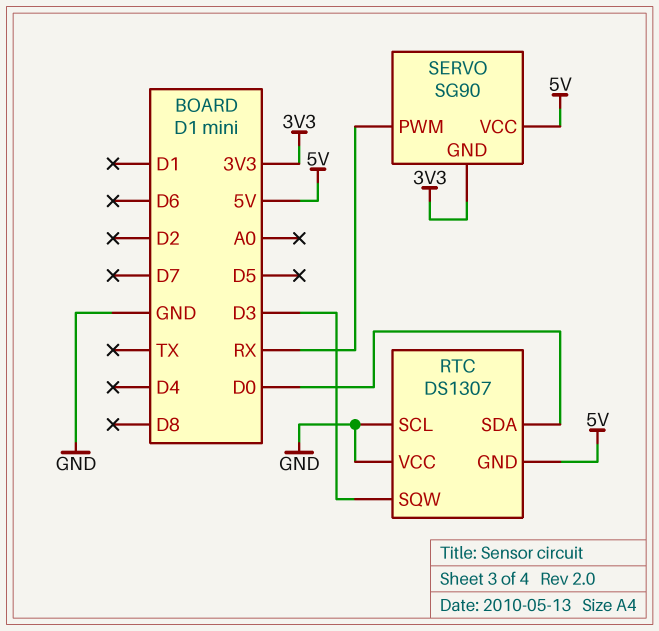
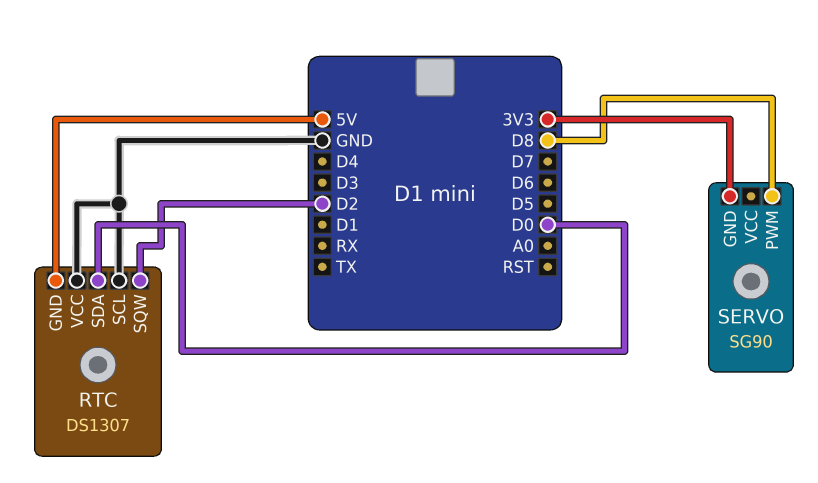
RTC pin SQW: D3 -> D2
SERVO pin PWM: RX -> D8
SERVO pin VCC: 5V -> none

